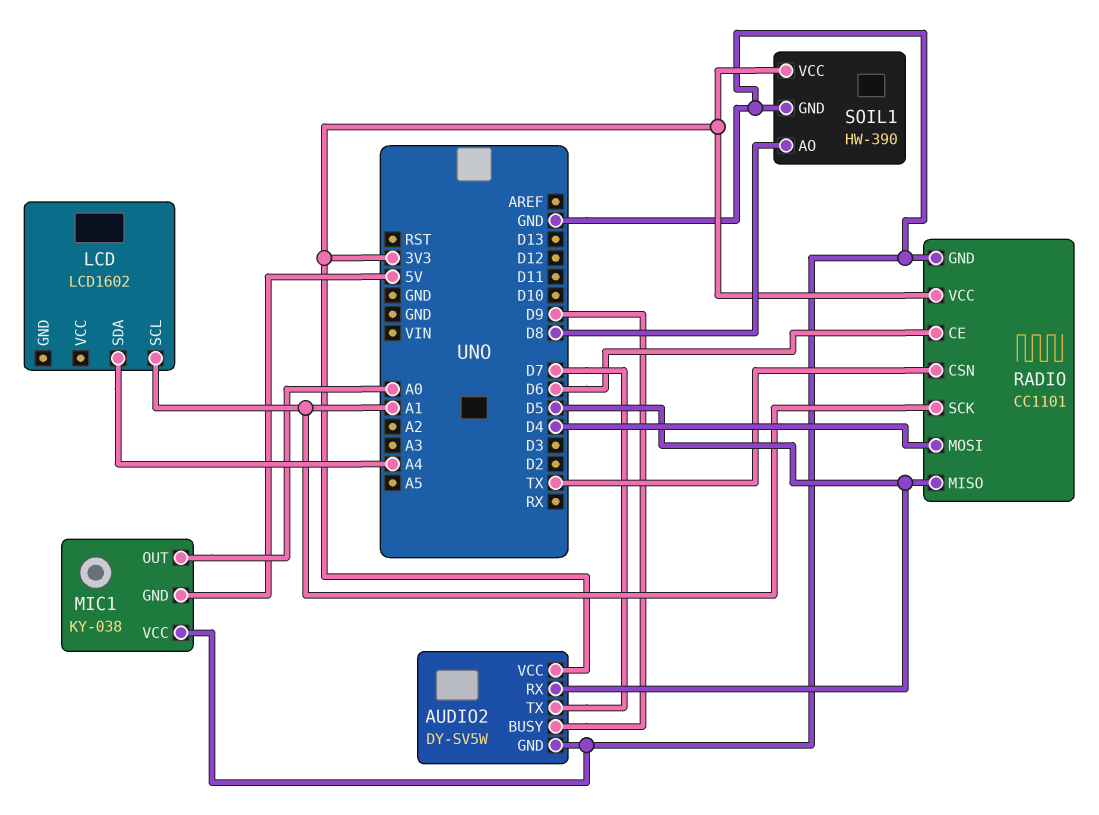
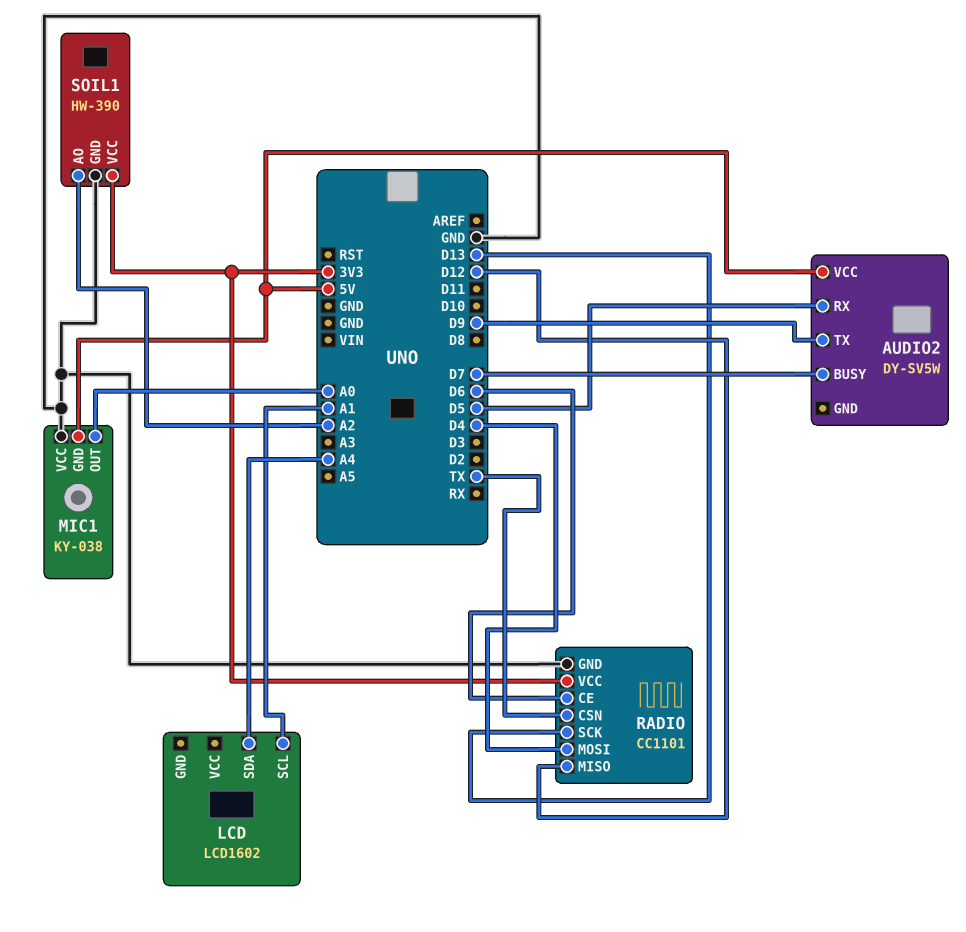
AUDIO2 pin BUSY: D9 -> D7
AUDIO2 pin GND: GND -> none
AUDIO2 pin TX: D7 -> D9
AUDIO2 pin VCC: 3V3 -> 5V
RADIO pin MISO: D5 -> D12
RADIO pin SCK: A1 -> D13
SOIL1 pin AO: D8 -> A2

